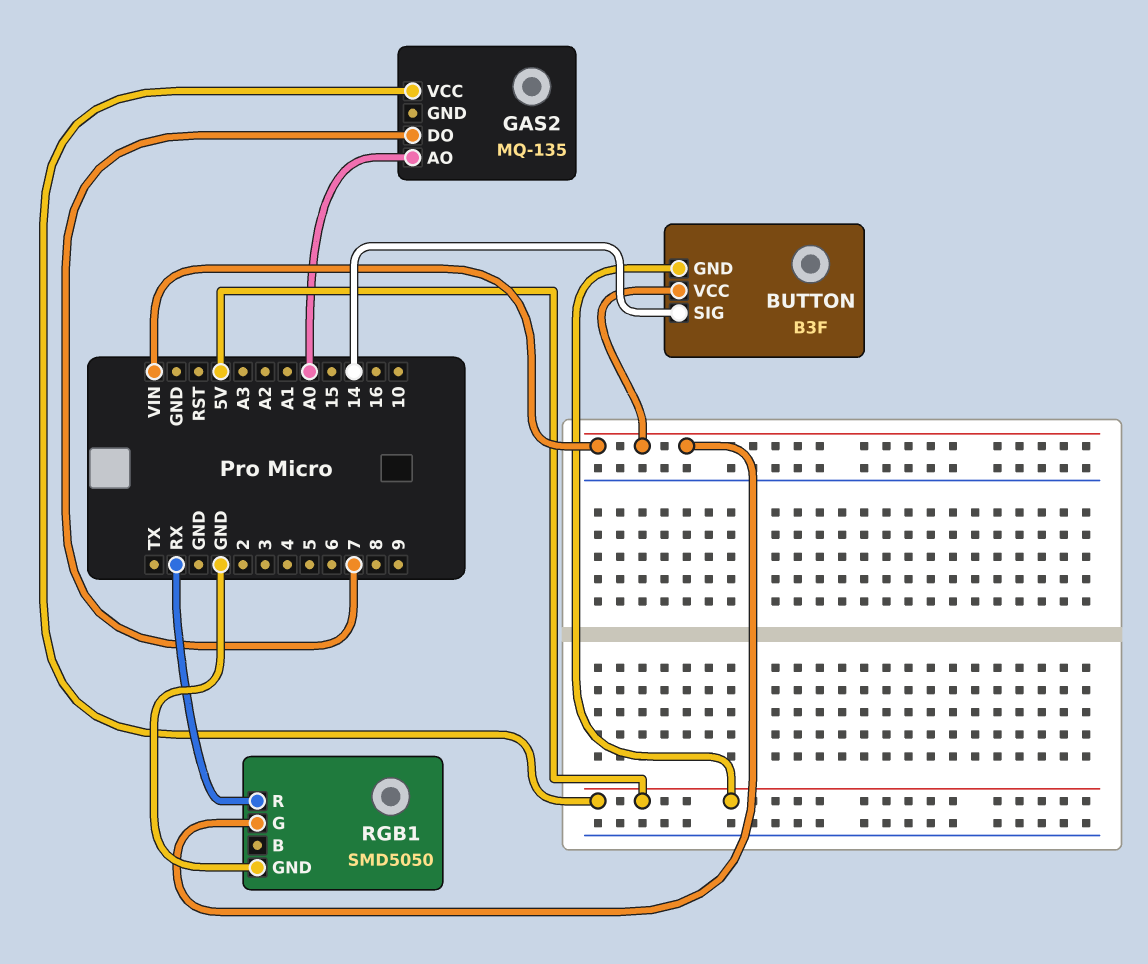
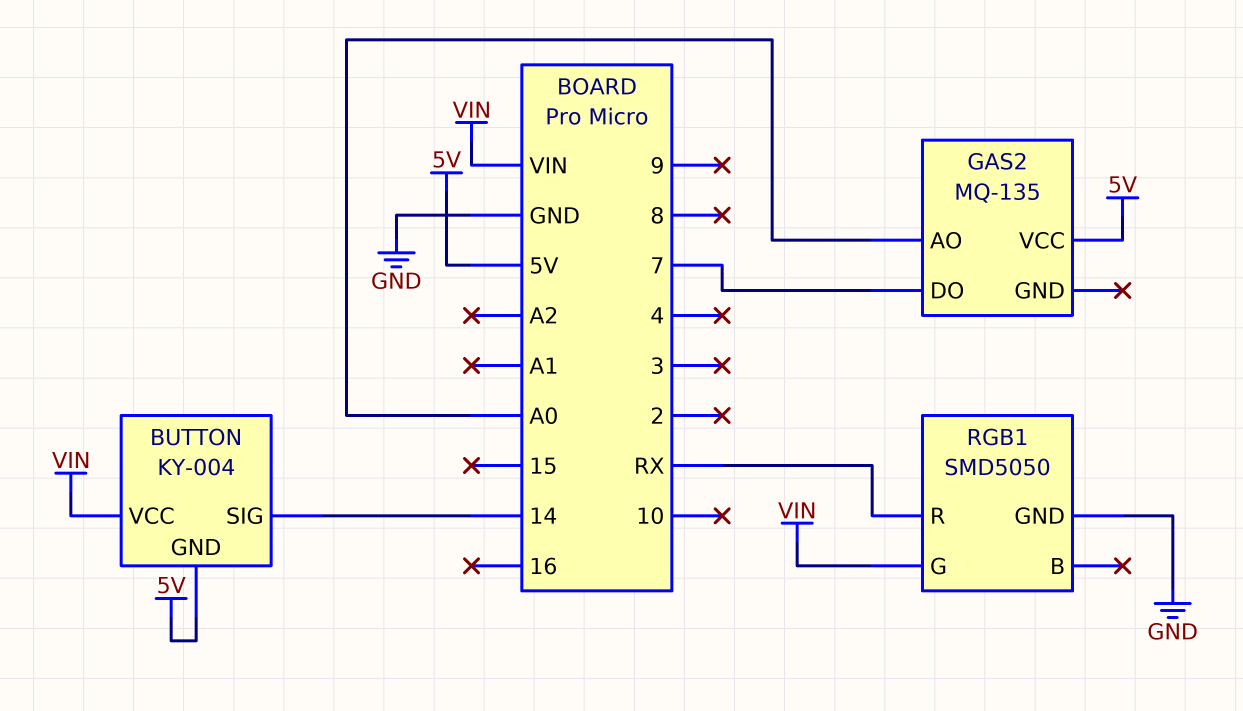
BUTTON: B3F -> KY-004

